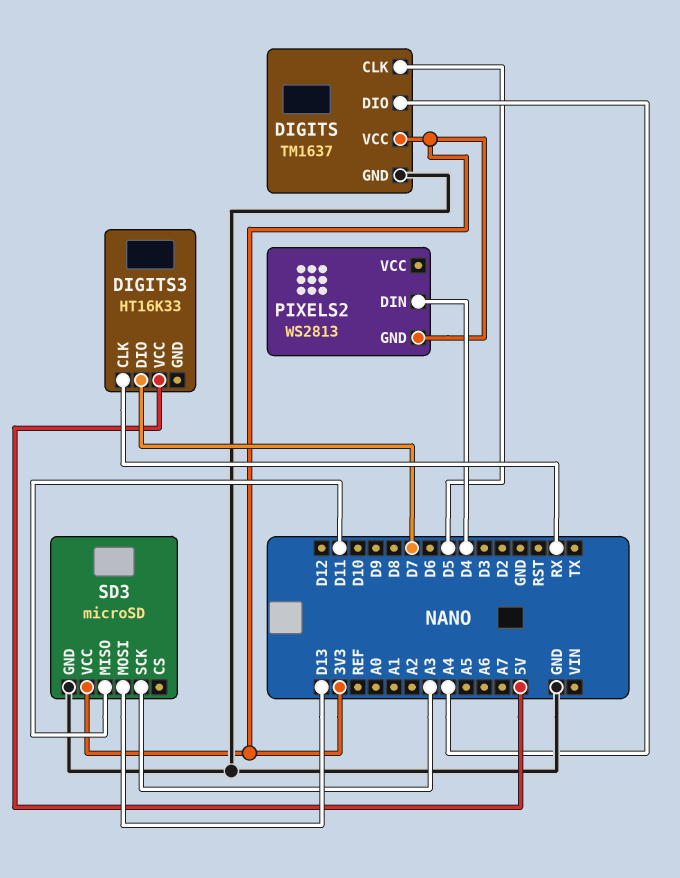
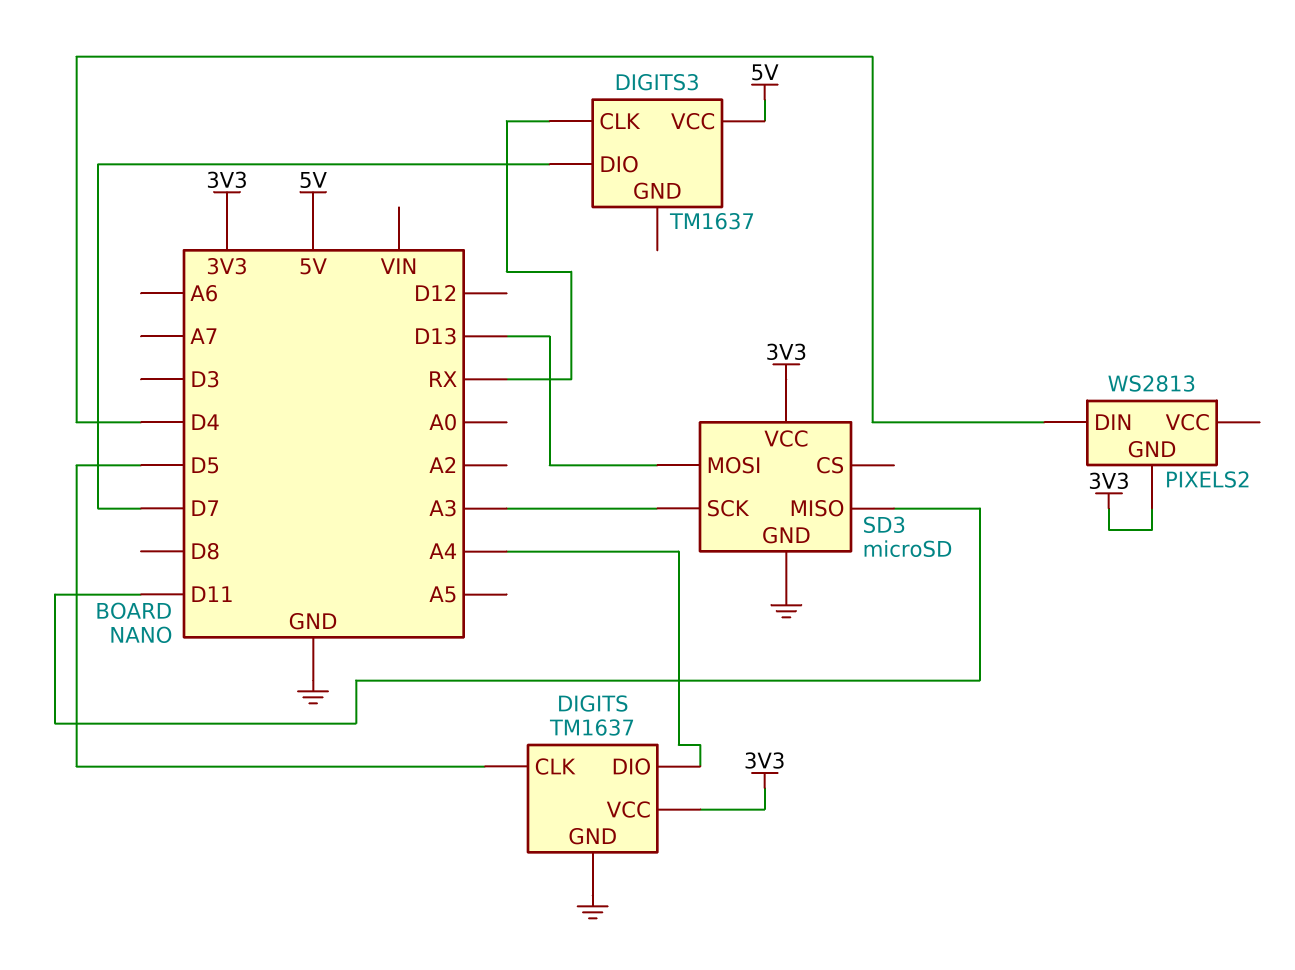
DIGITS3: HT16K33 -> TM1637

